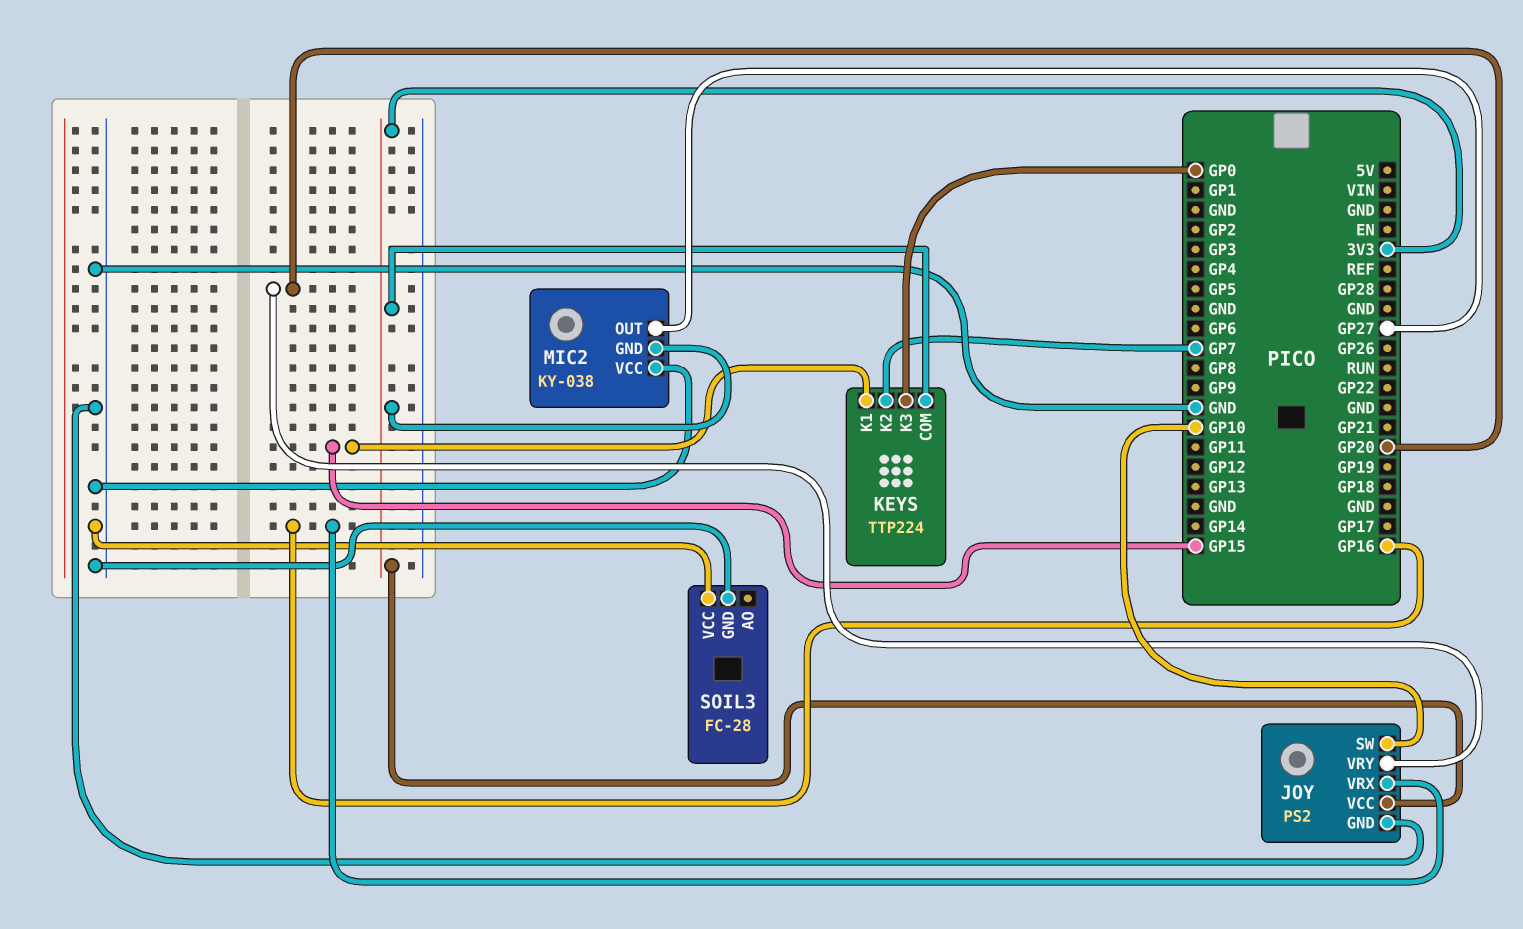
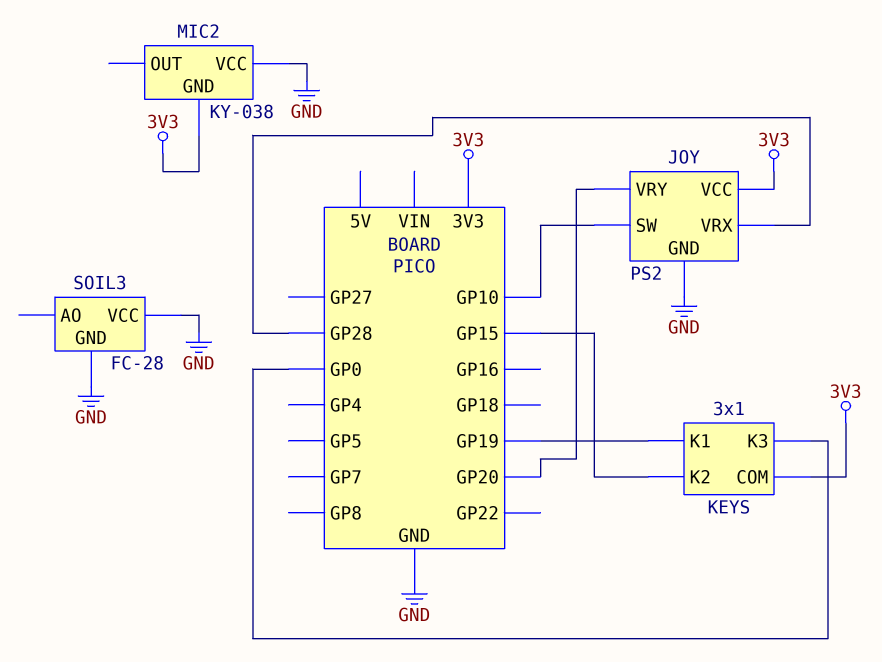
JOY pin VRX: GP16 -> GP28
KEYS: TTP224 -> 3x1
KEYS pin K1: GP15 -> GP19
KEYS pin K2: GP7 -> GP15
MIC2 pin OUT: GP27 -> none

